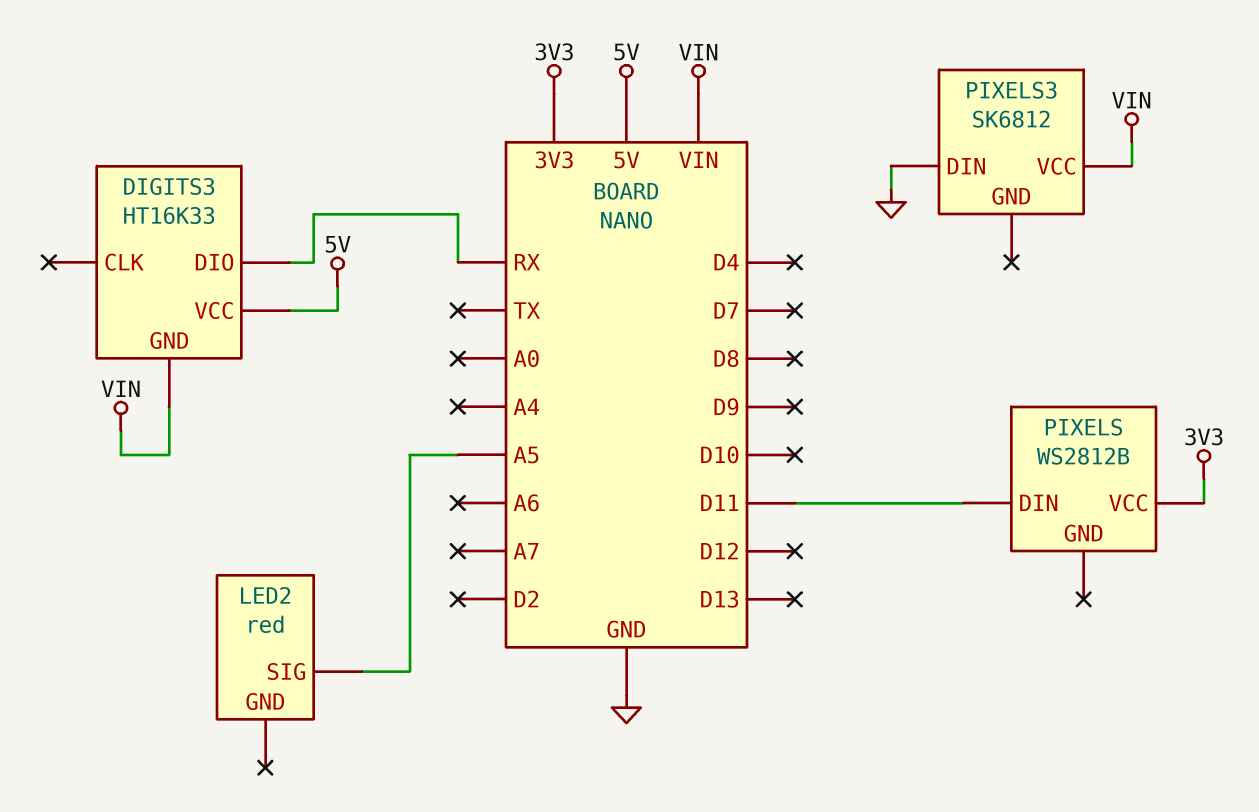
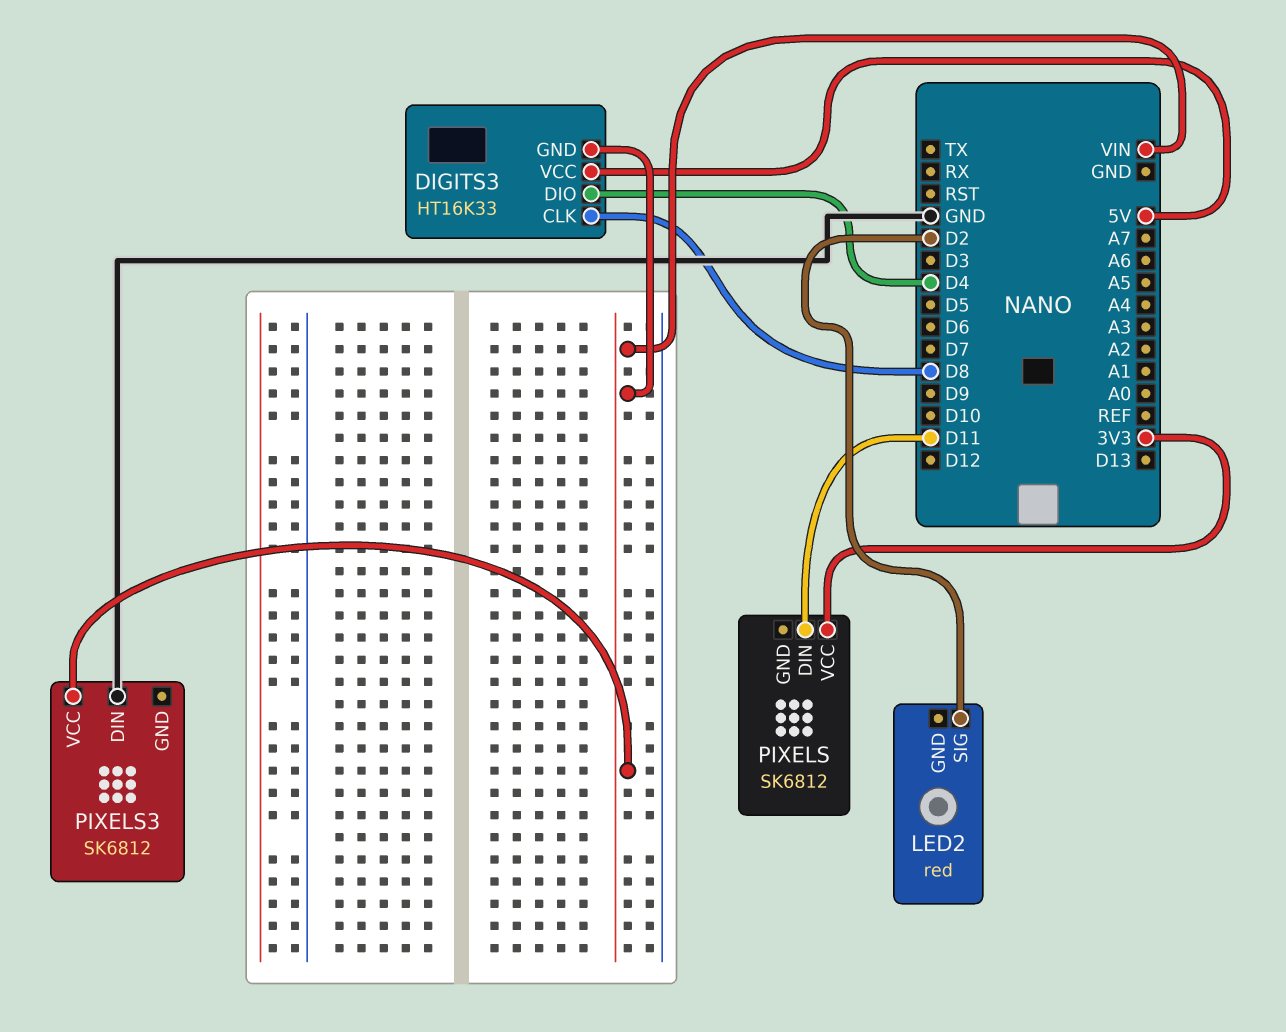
DIGITS3 pin CLK: none -> D8
DIGITS3 pin DIO: RX -> D4
LED2 pin SIG: A5 -> D2
PIXELS: WS2812B -> SK6812

